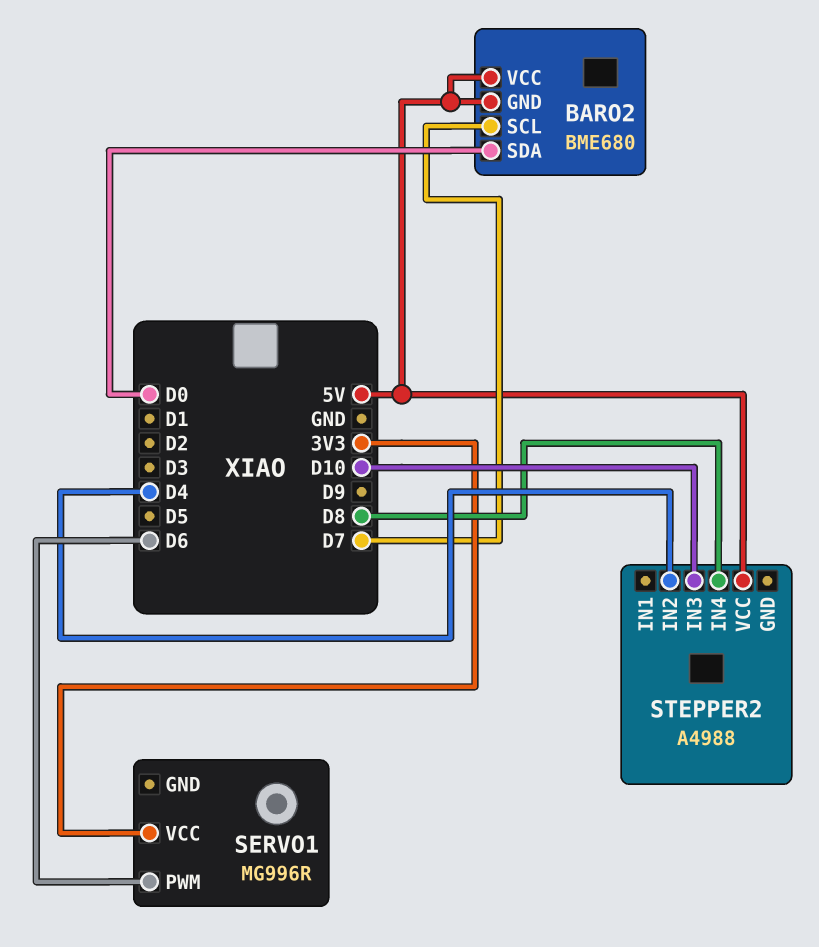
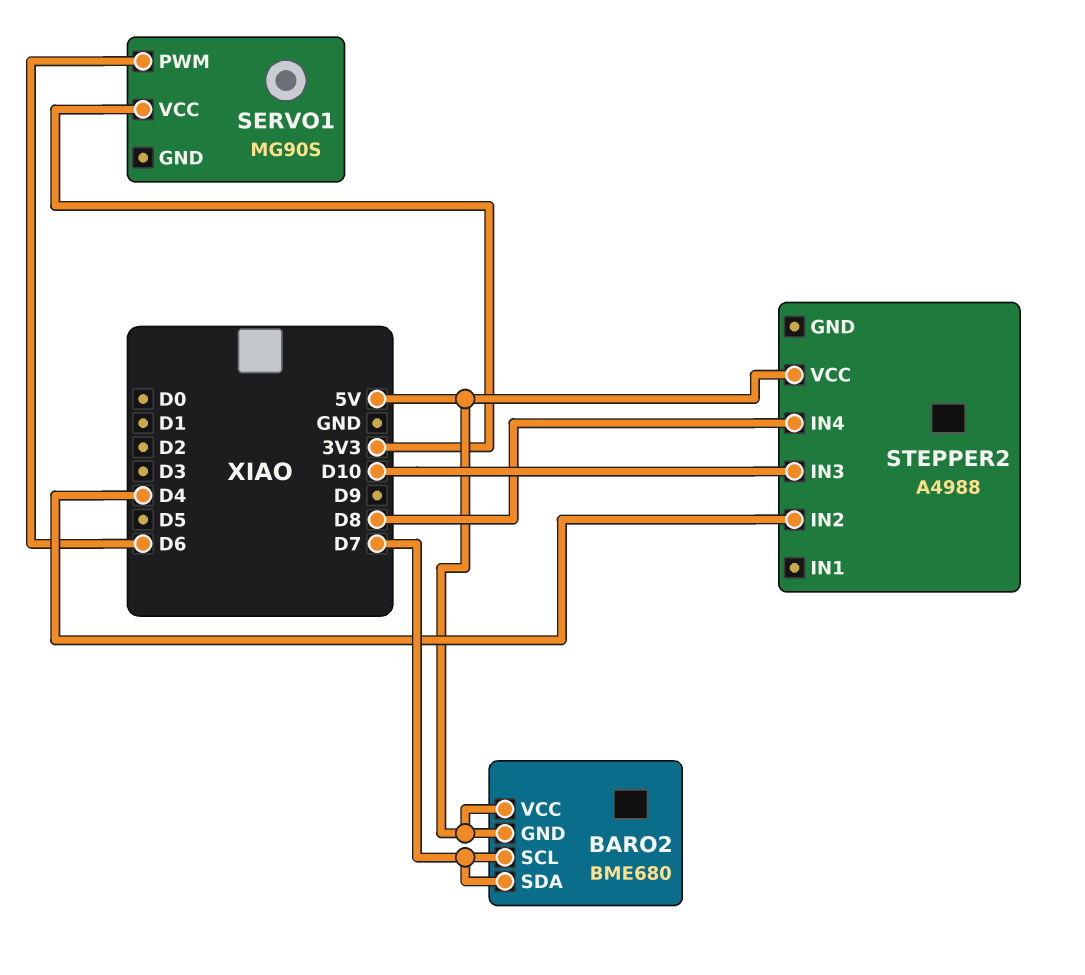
BARO2 pin SDA: D0 -> D7
SERVO1: MG996R -> MG90S

